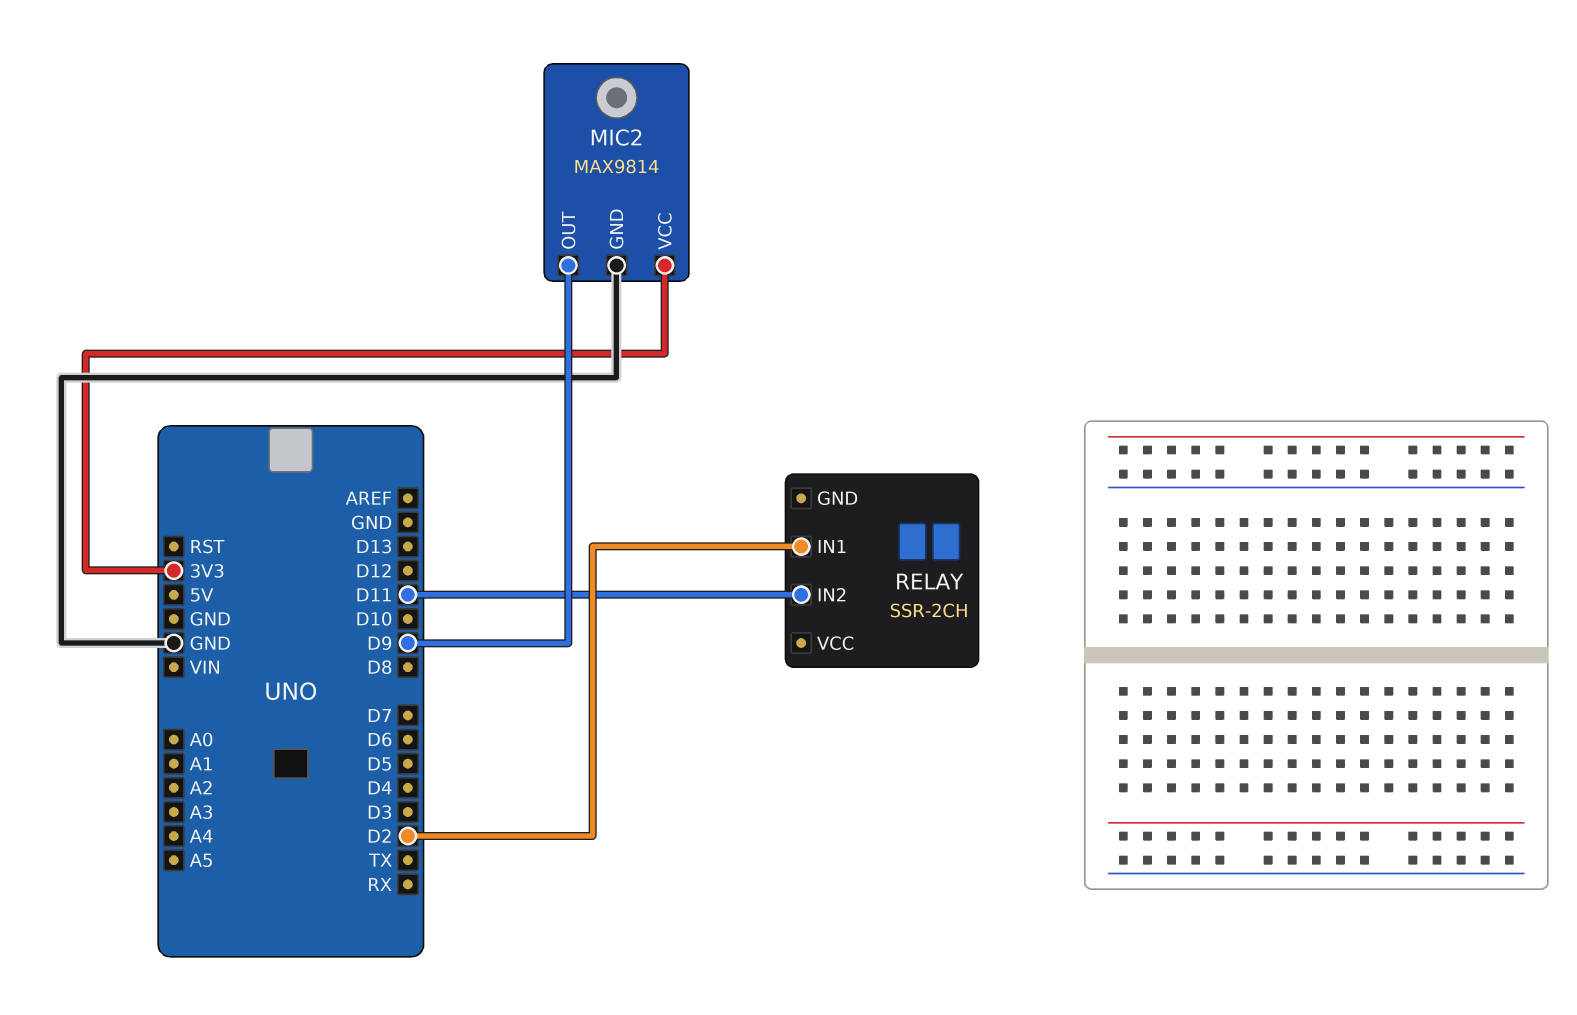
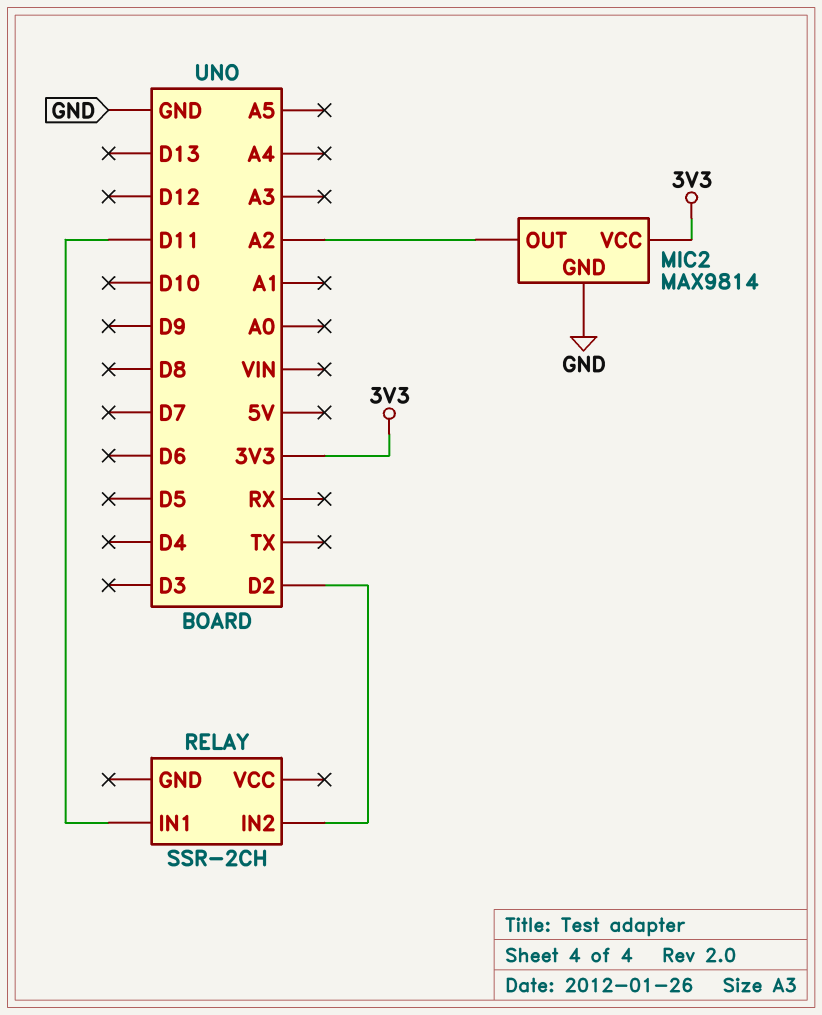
MIC2 pin OUT: D9 -> A2
RELAY pin IN1: D2 -> D11
RELAY pin IN2: D11 -> D2

